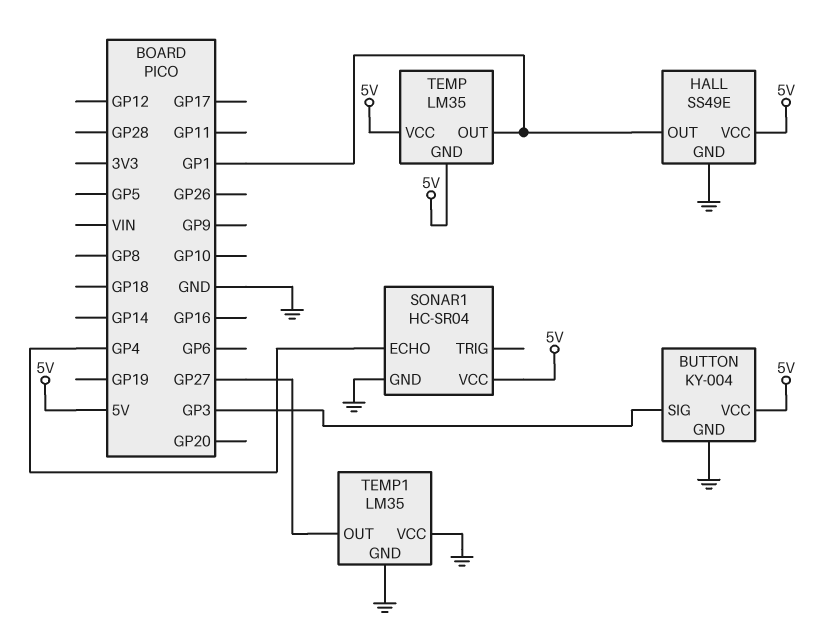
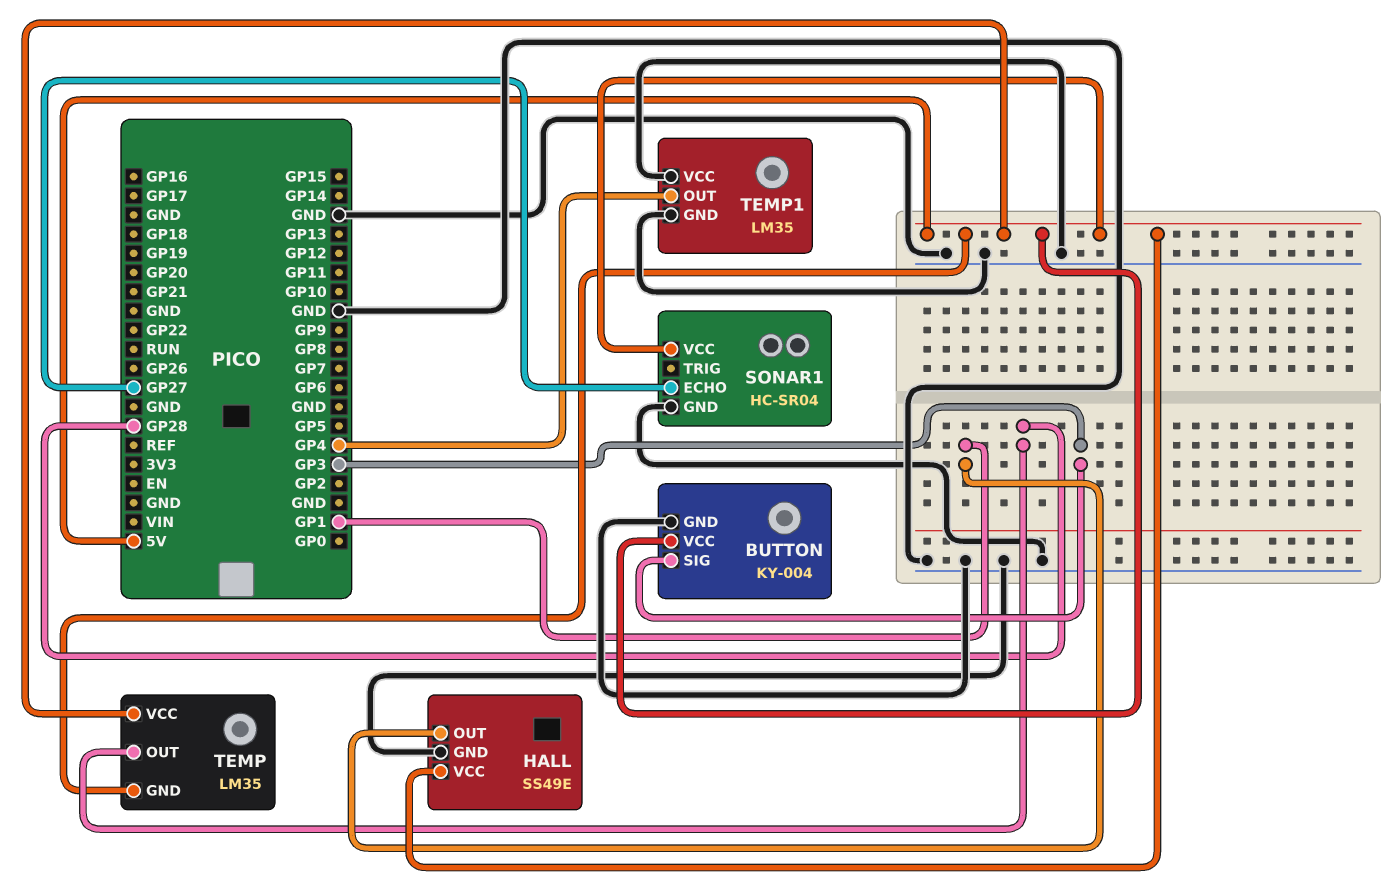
SONAR1 pin ECHO: GP4 -> GP27
TEMP pin OUT: GP1 -> GP28
TEMP1 pin OUT: GP27 -> GP4

